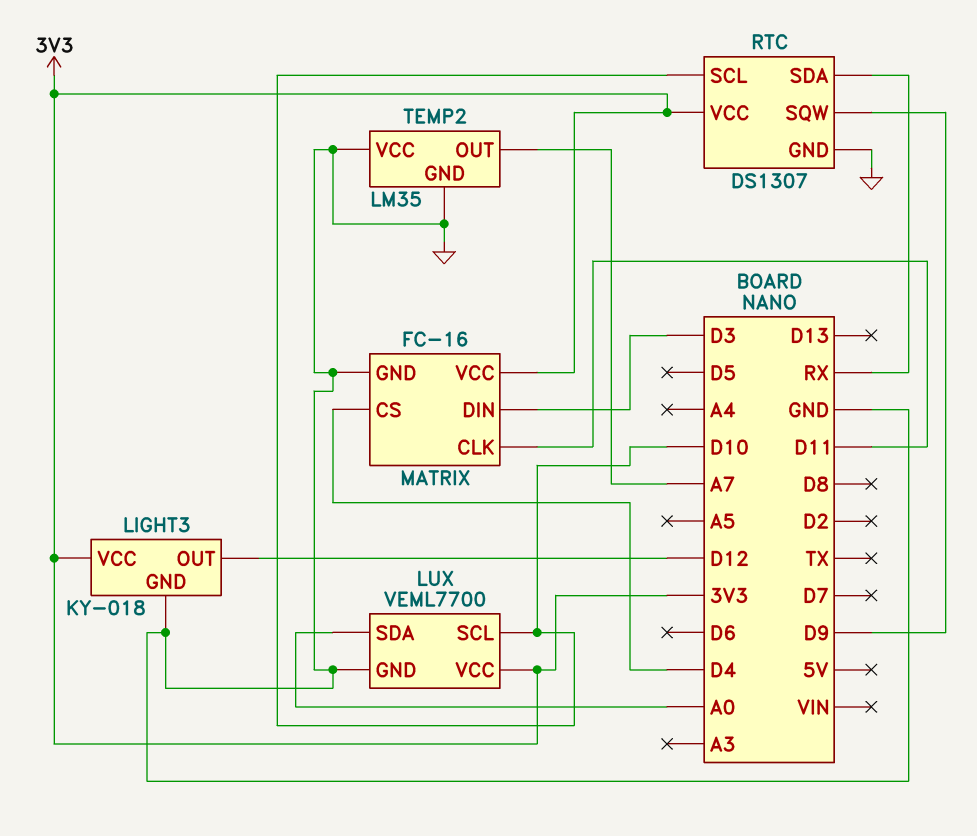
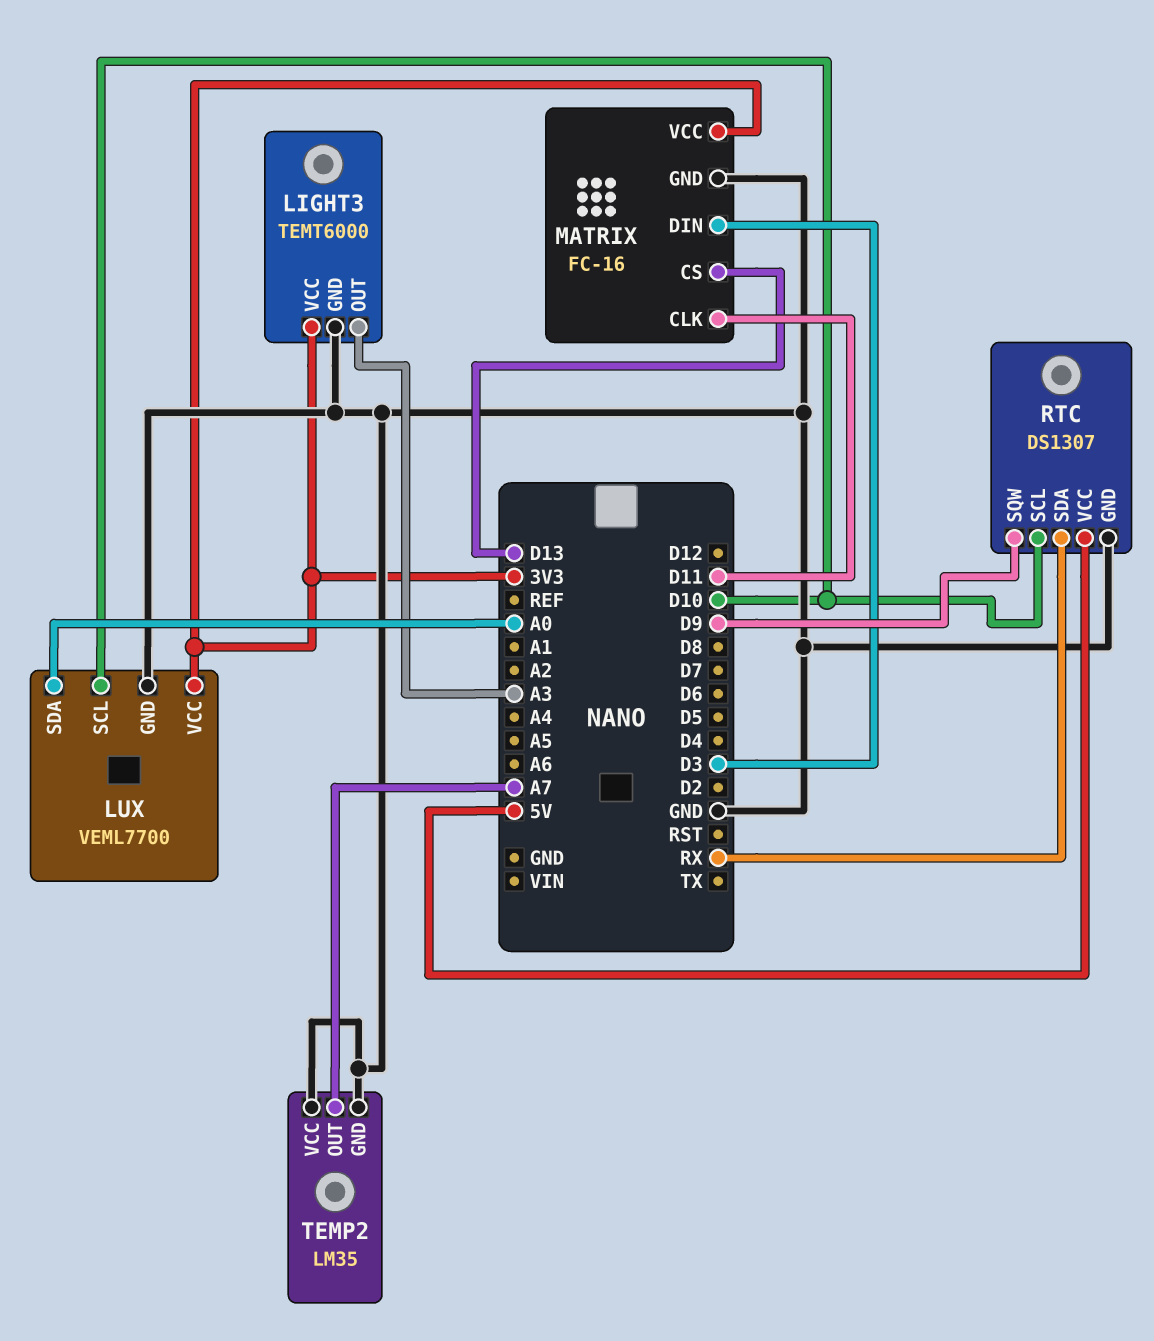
LIGHT3: KY-018 -> TEMT6000
LIGHT3 pin OUT: D12 -> A3
MATRIX pin CS: D4 -> D13
RTC pin VCC: 3V3 -> 5V

